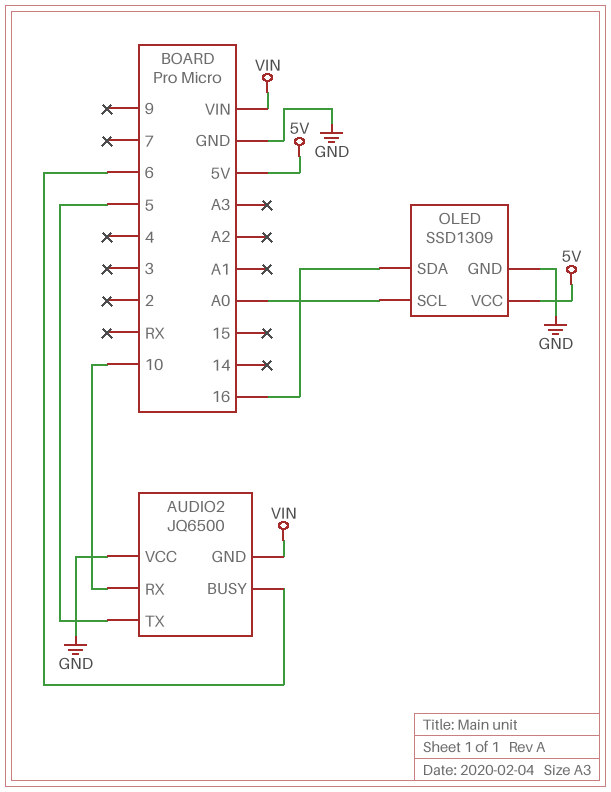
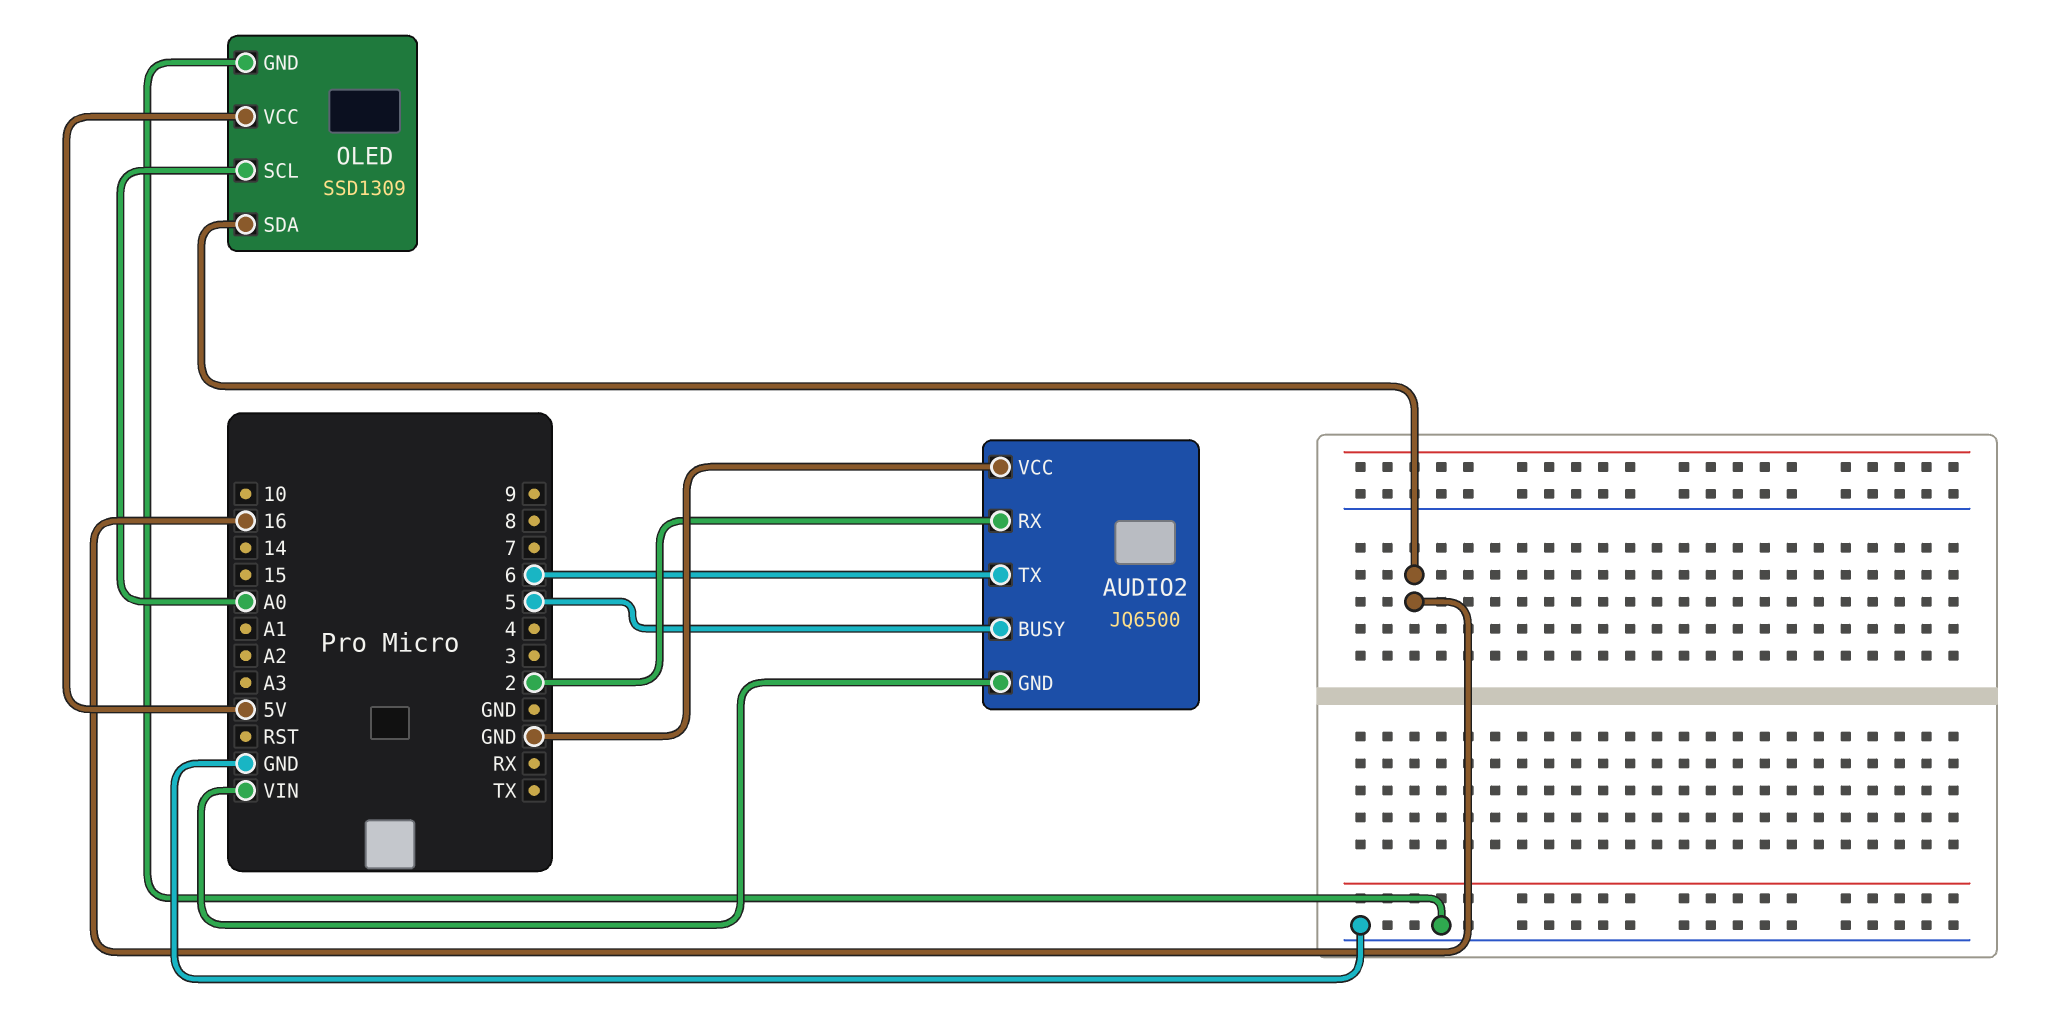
AUDIO2 pin BUSY: 6 -> 5
AUDIO2 pin RX: 10 -> 2
AUDIO2 pin TX: 5 -> 6

